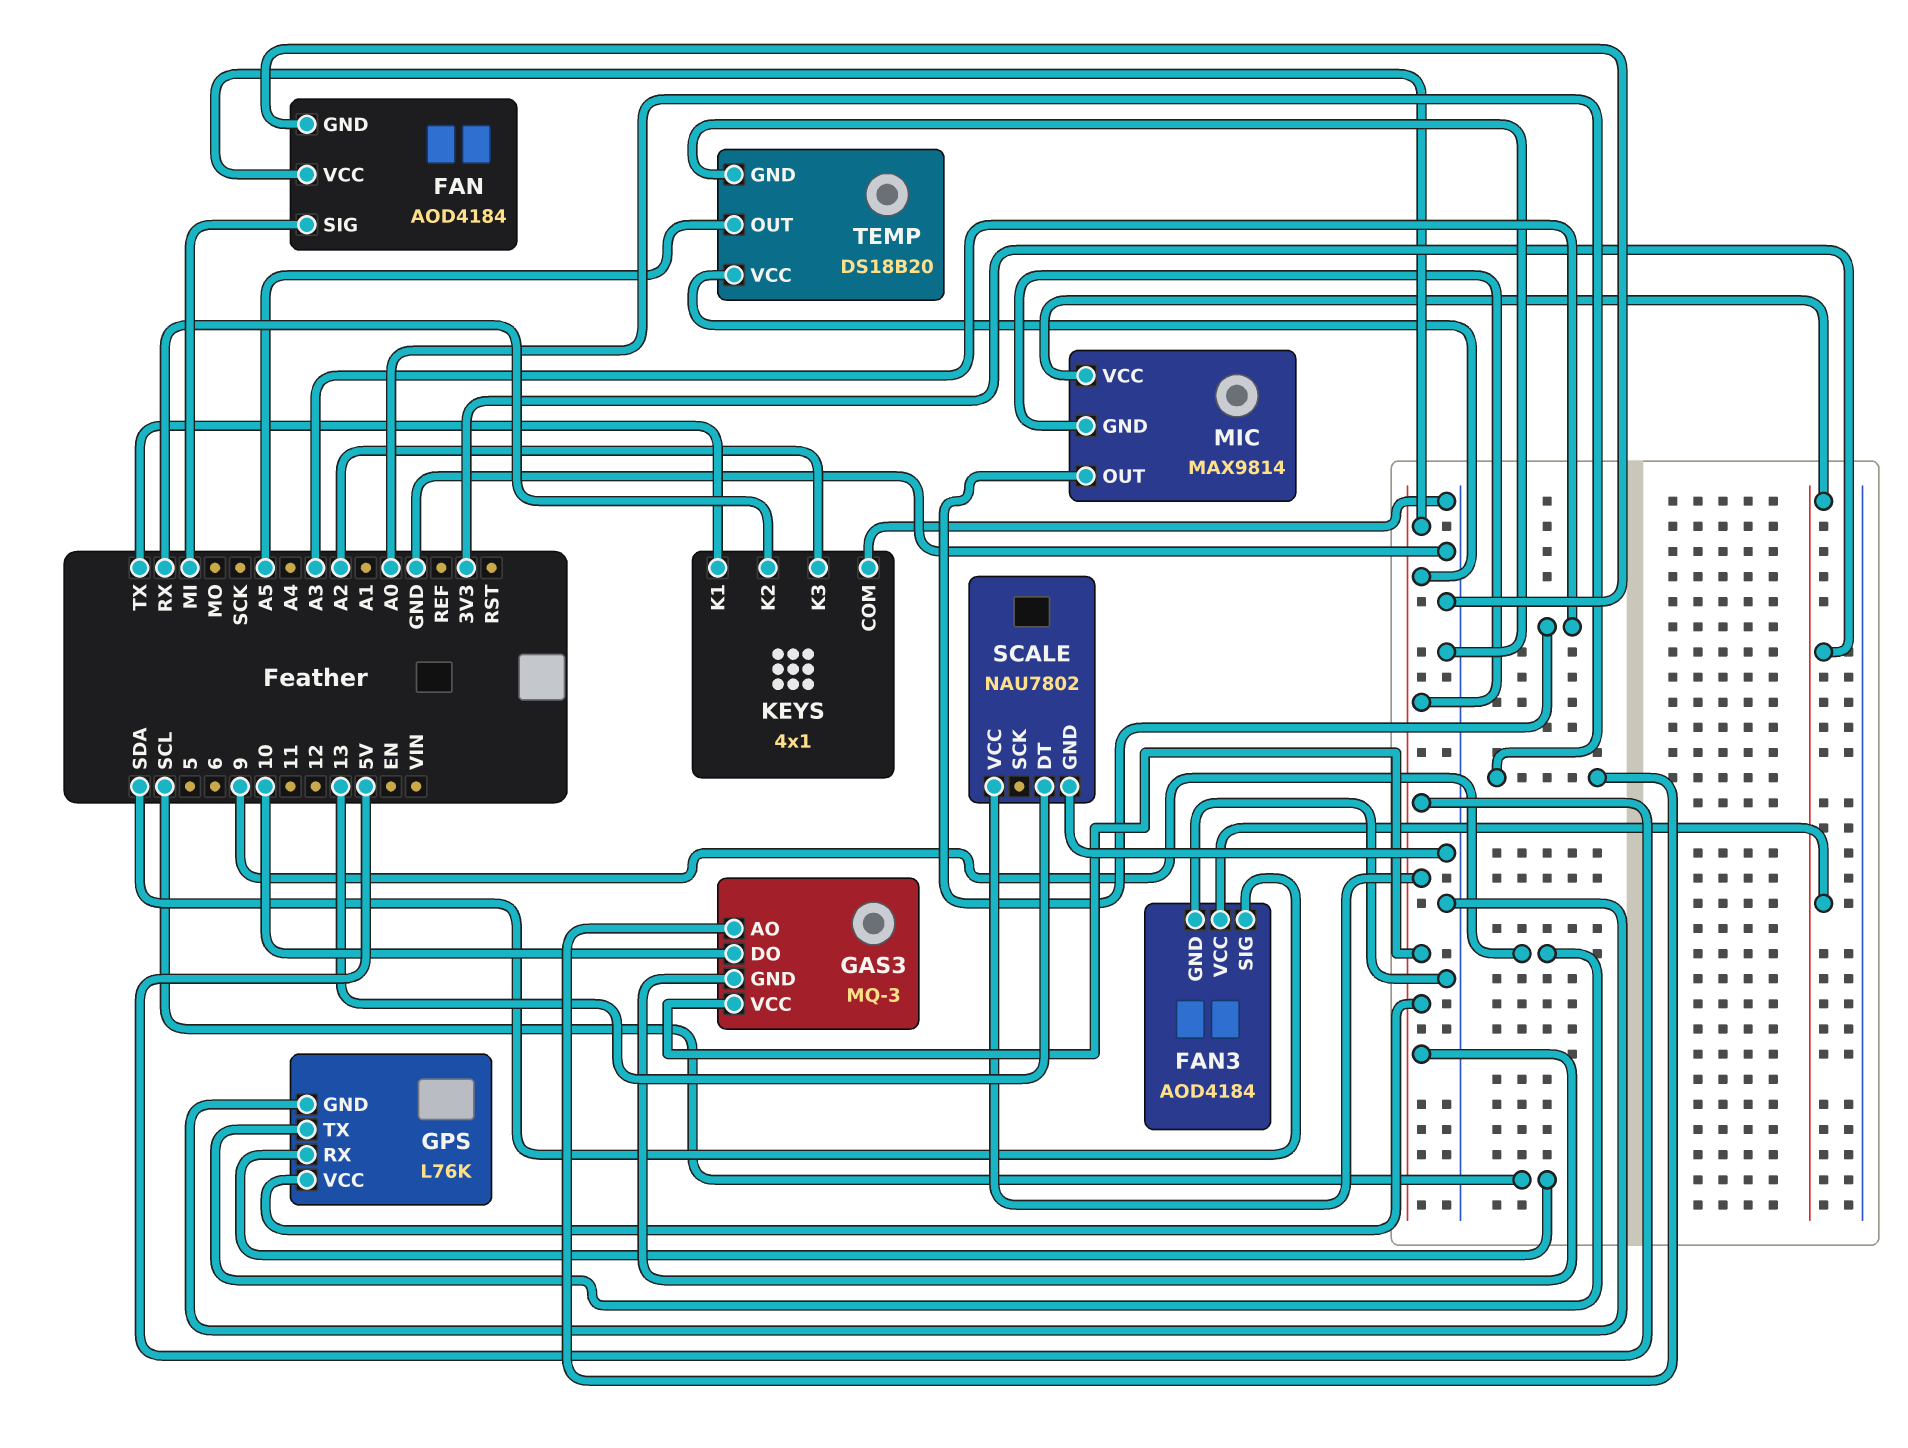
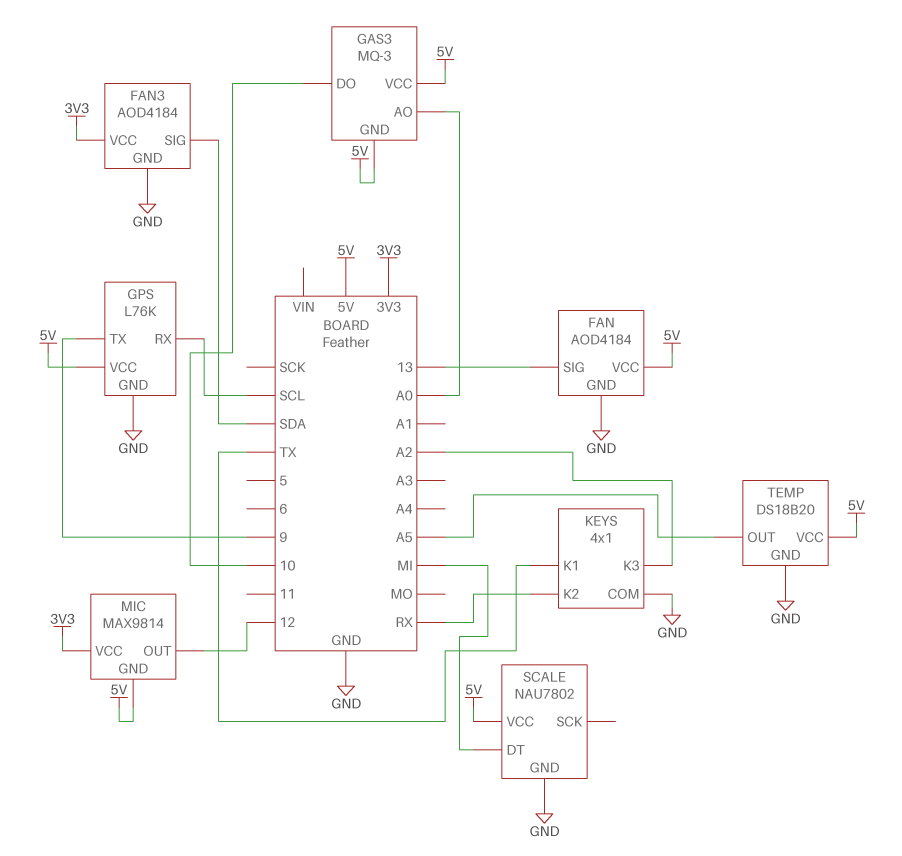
FAN pin SIG: MI -> 13
MIC pin OUT: A3 -> 12
SCALE pin DT: 13 -> MI

